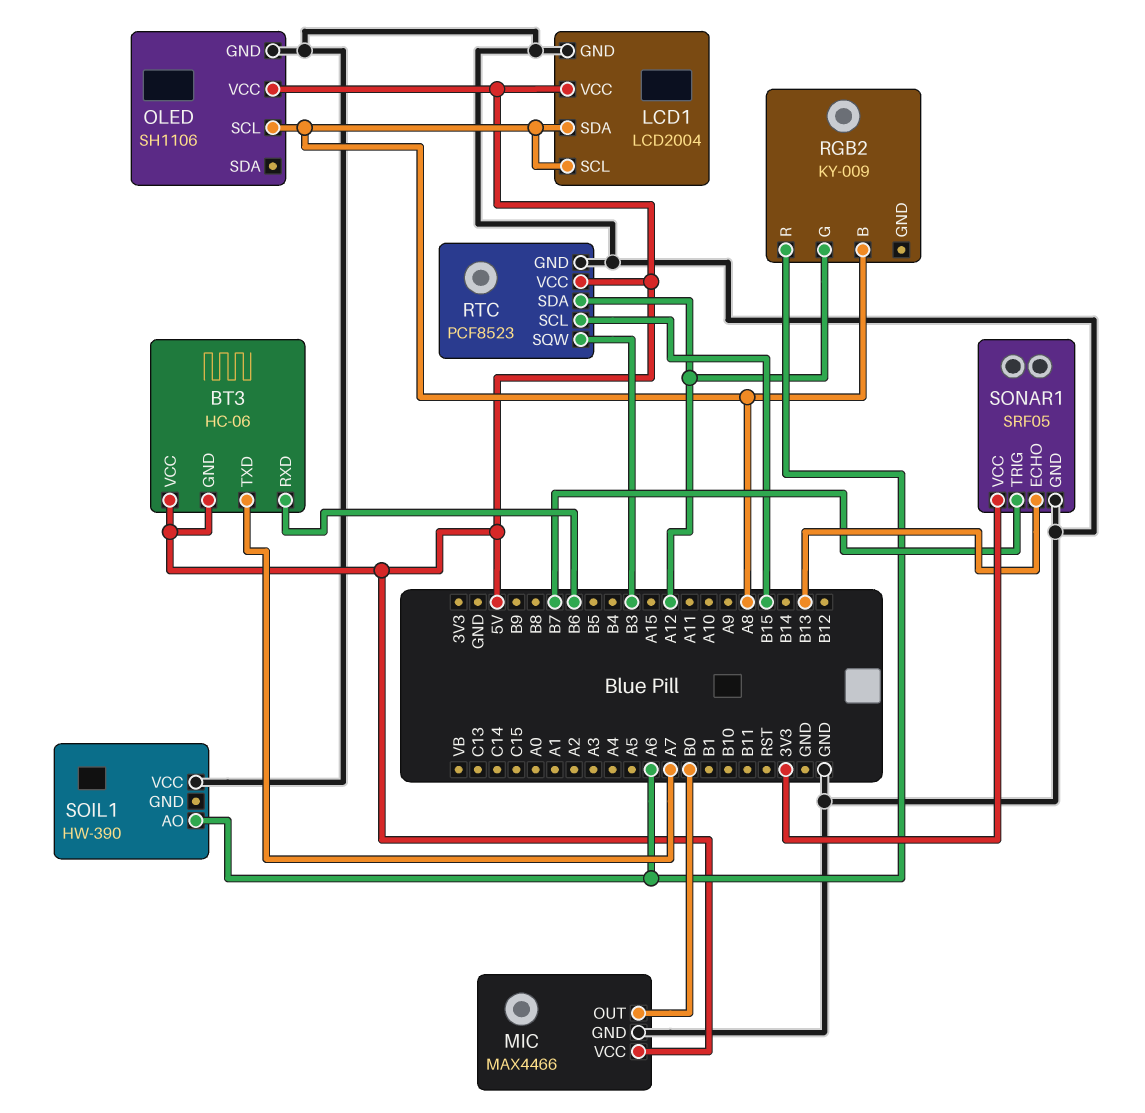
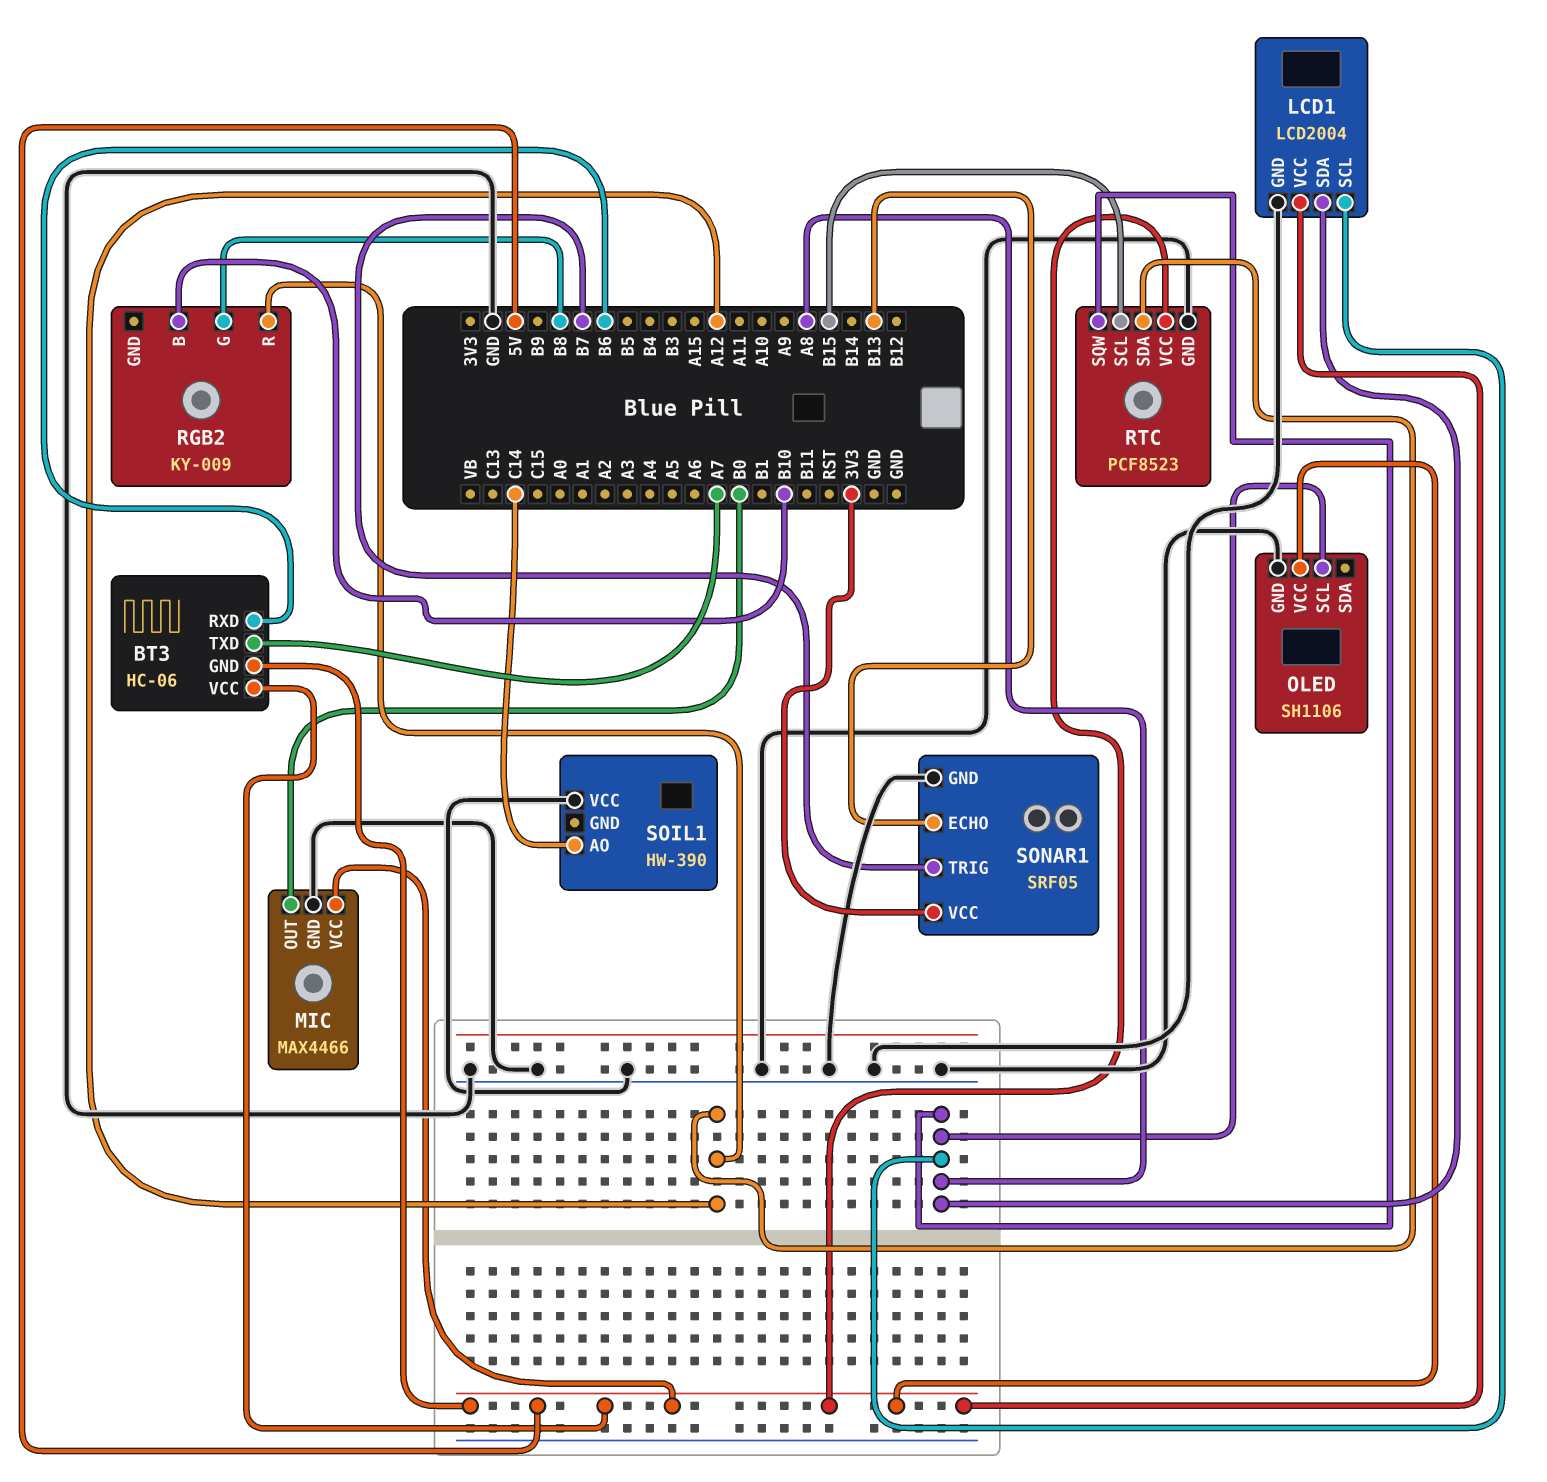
RGB2 pin B: A8 -> B10
RGB2 pin G: A12 -> B8
RGB2 pin R: A6 -> A12
RTC pin SQW: B3 -> A8
SOIL1 pin AO: A6 -> C14

